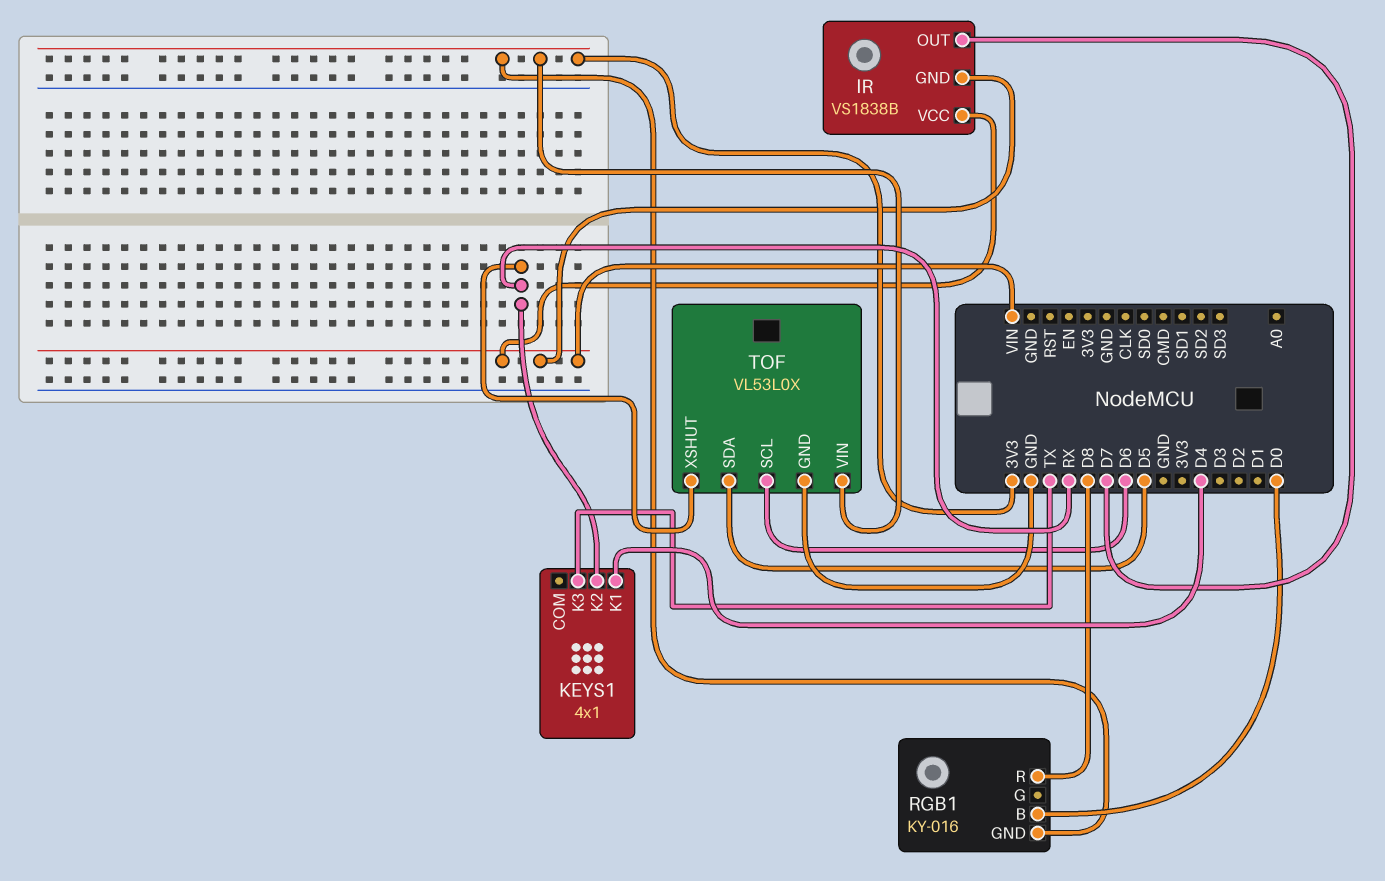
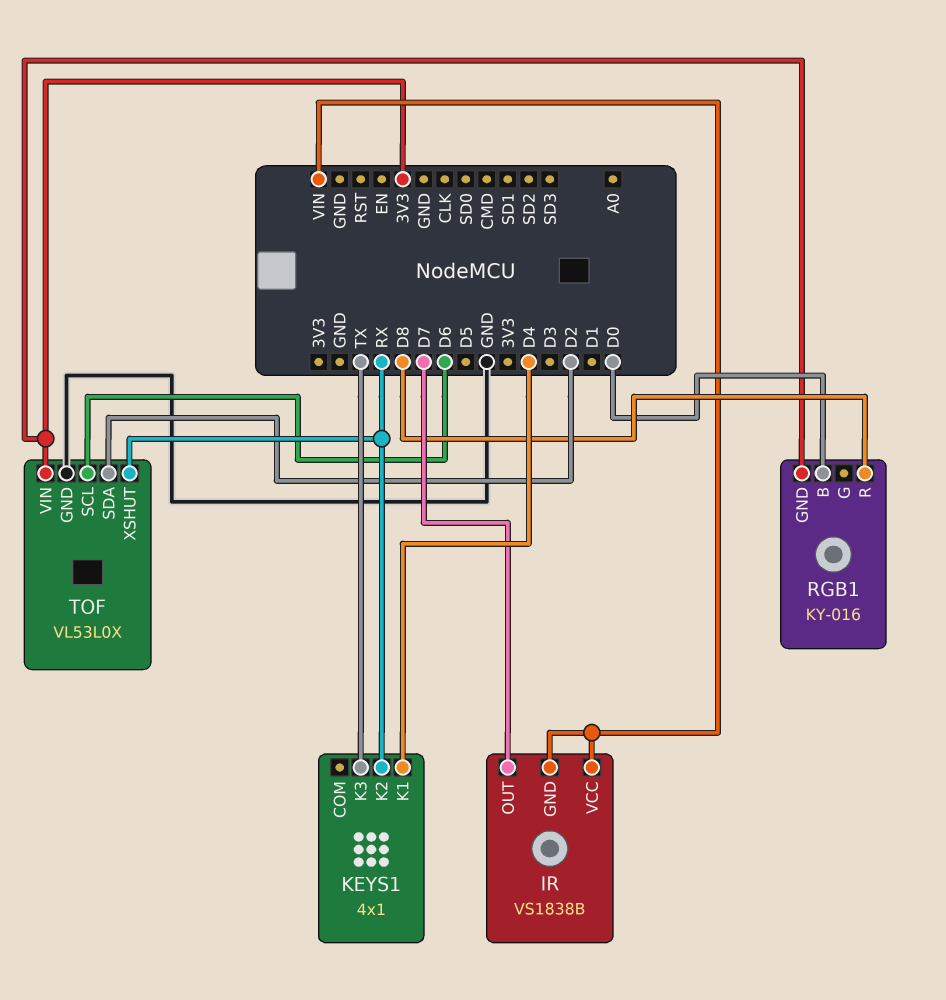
TOF pin SDA: D5 -> D2

